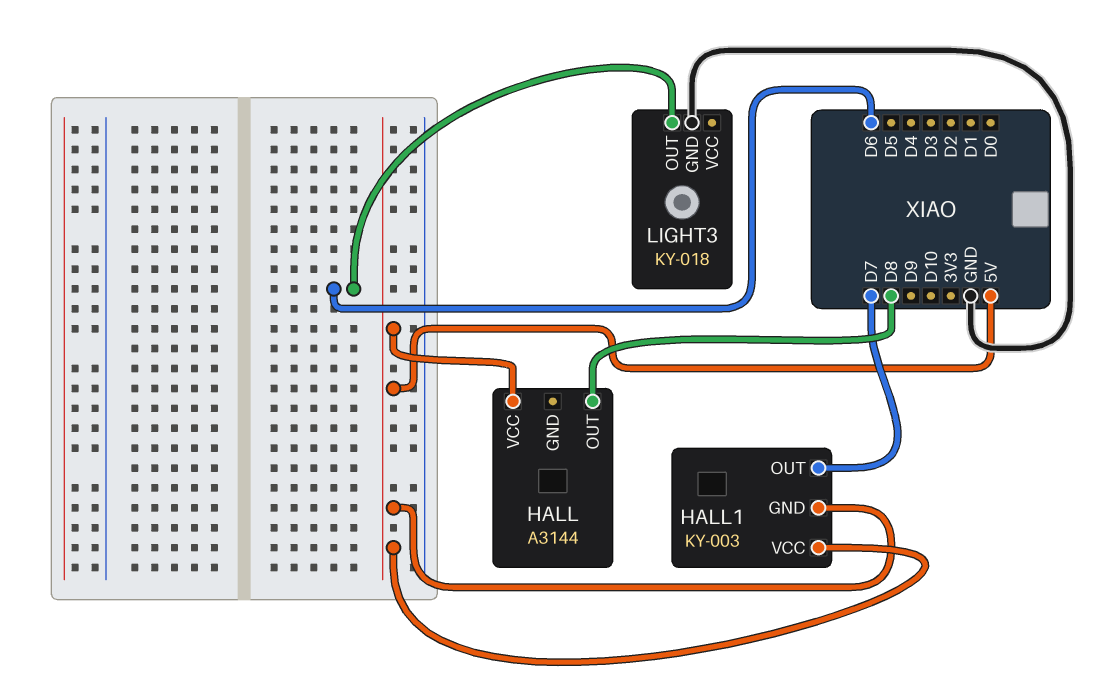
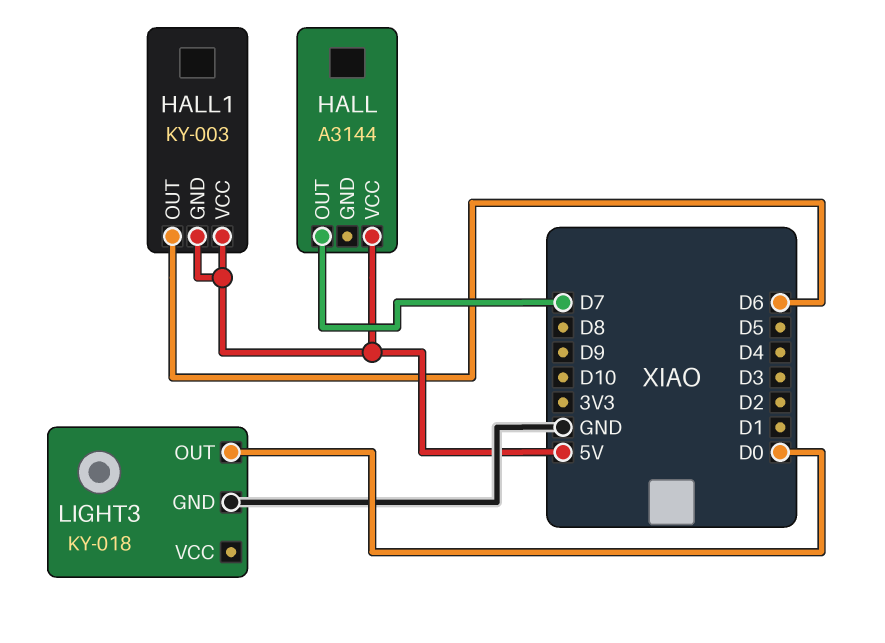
HALL pin OUT: D8 -> D7
HALL1 pin OUT: D7 -> D6
LIGHT3 pin OUT: D6 -> D0

